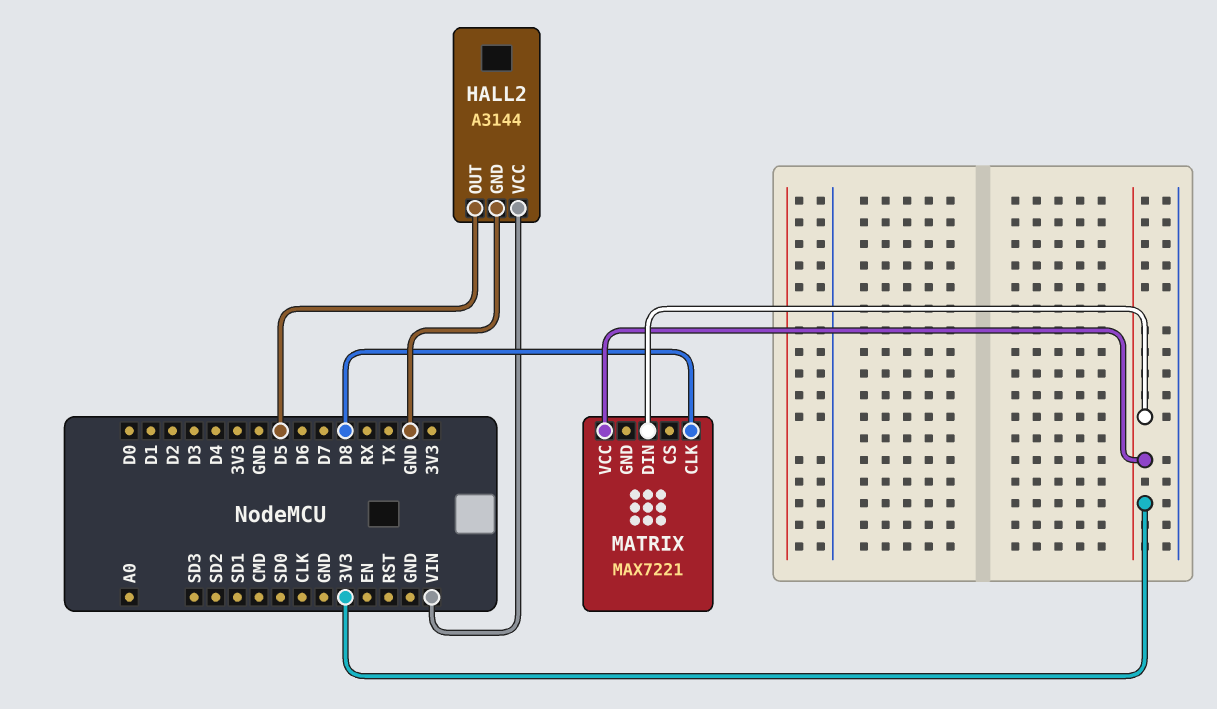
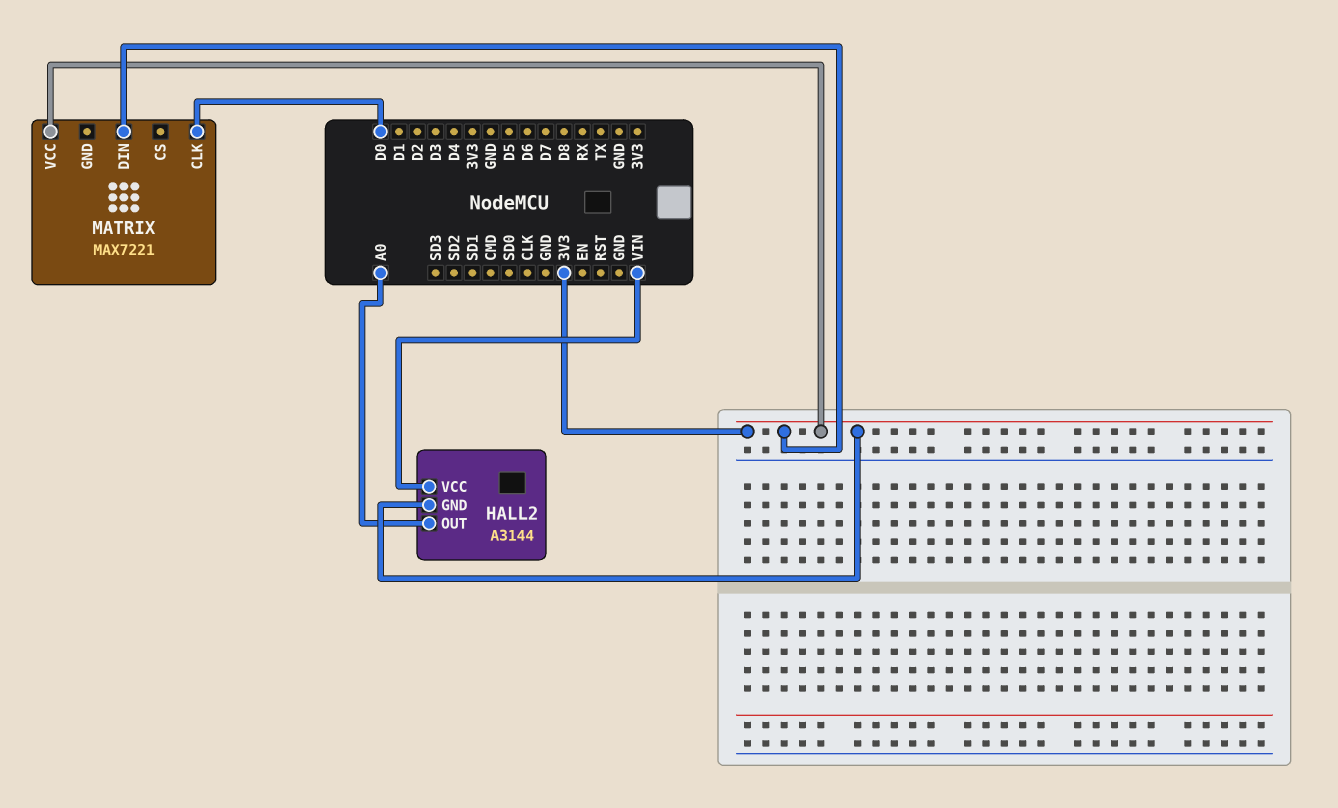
HALL2 pin GND: GND -> 3V3
HALL2 pin OUT: D5 -> A0
MATRIX pin CLK: D8 -> D0

